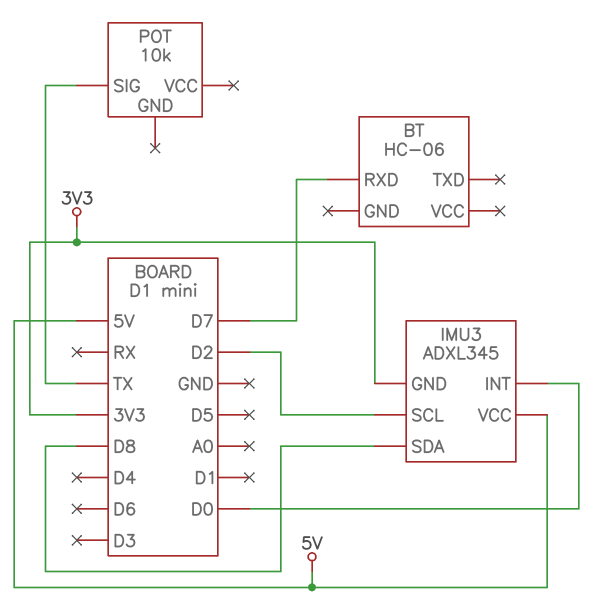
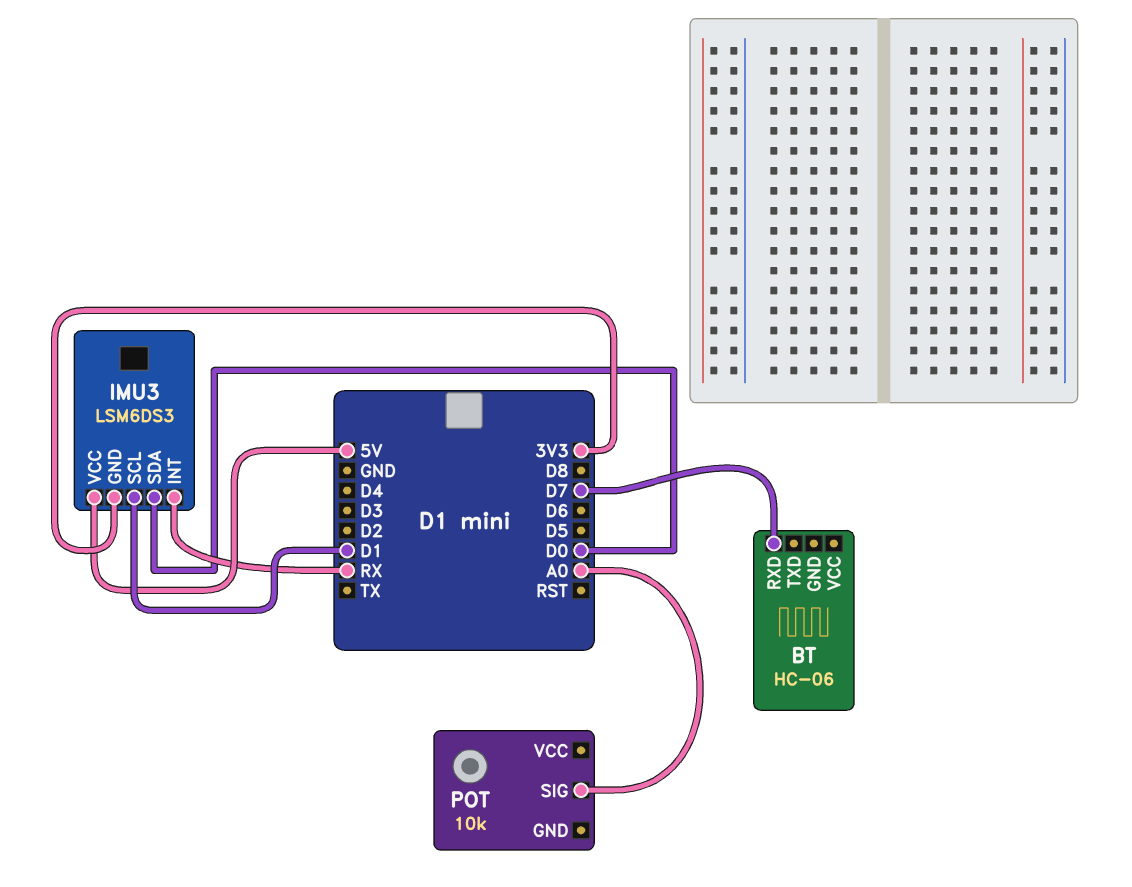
IMU3: ADXL345 -> LSM6DS3
IMU3 pin INT: D0 -> RX
IMU3 pin SCL: D2 -> D1
IMU3 pin SDA: D8 -> D0
POT pin SIG: TX -> A0

